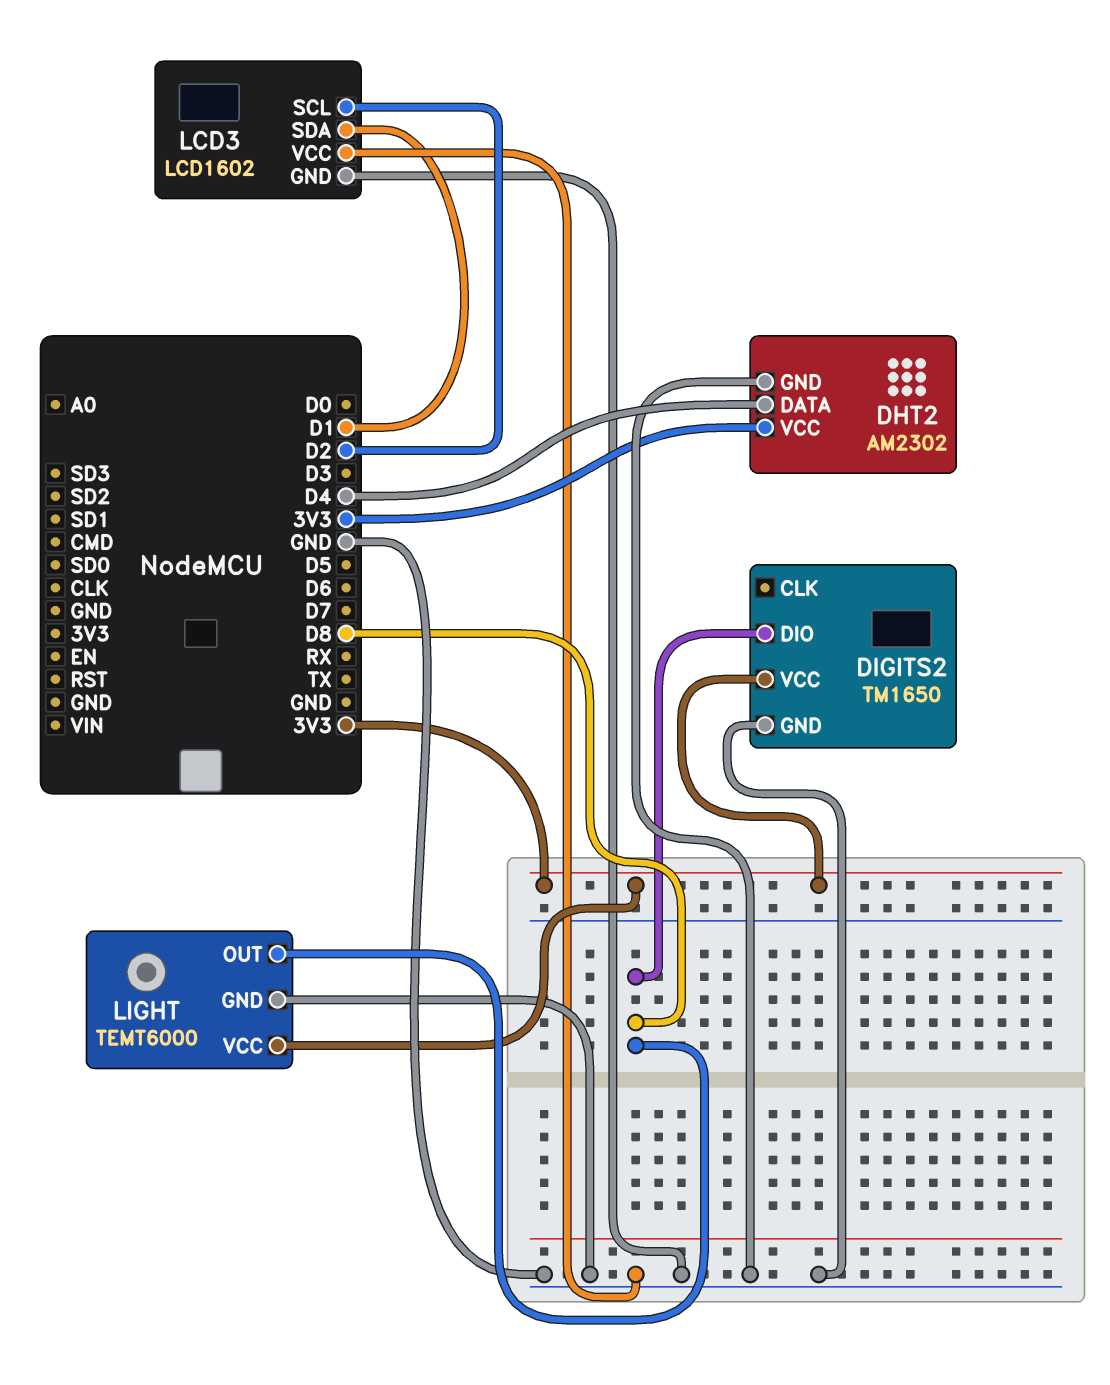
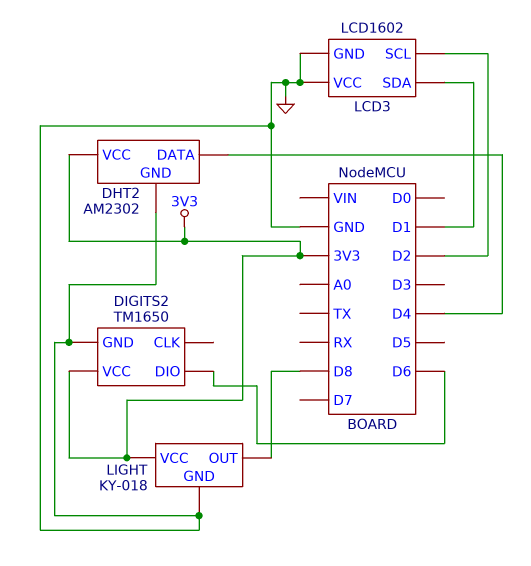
DIGITS2 pin DIO: D8 -> D6
LIGHT: TEMT6000 -> KY-018

